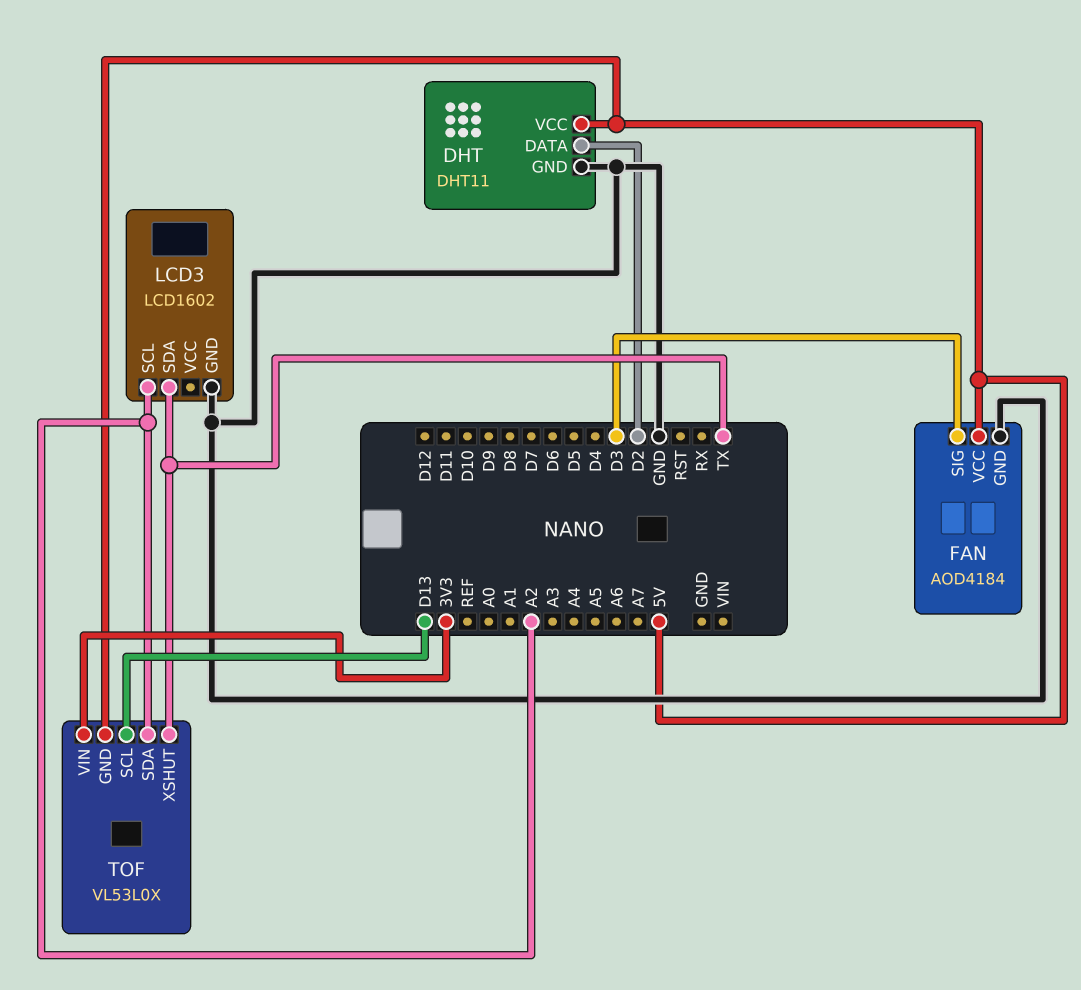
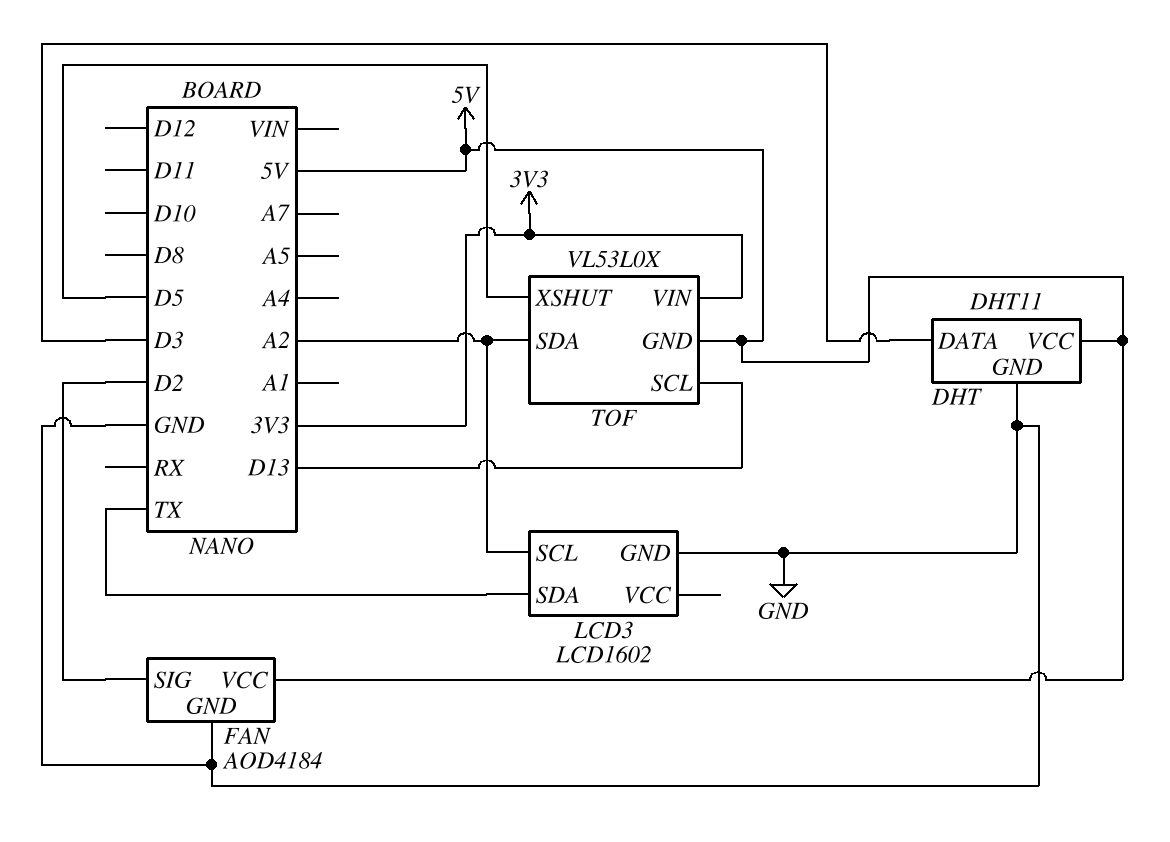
DHT pin DATA: D2 -> D3
FAN pin SIG: D3 -> D2
TOF pin XSHUT: TX -> D5

